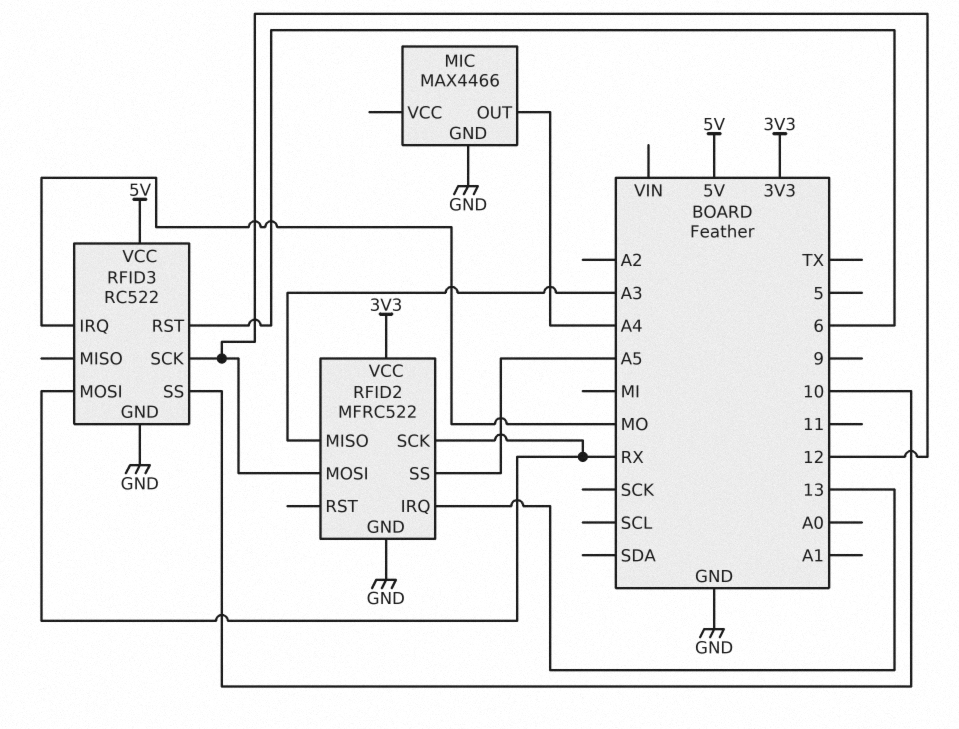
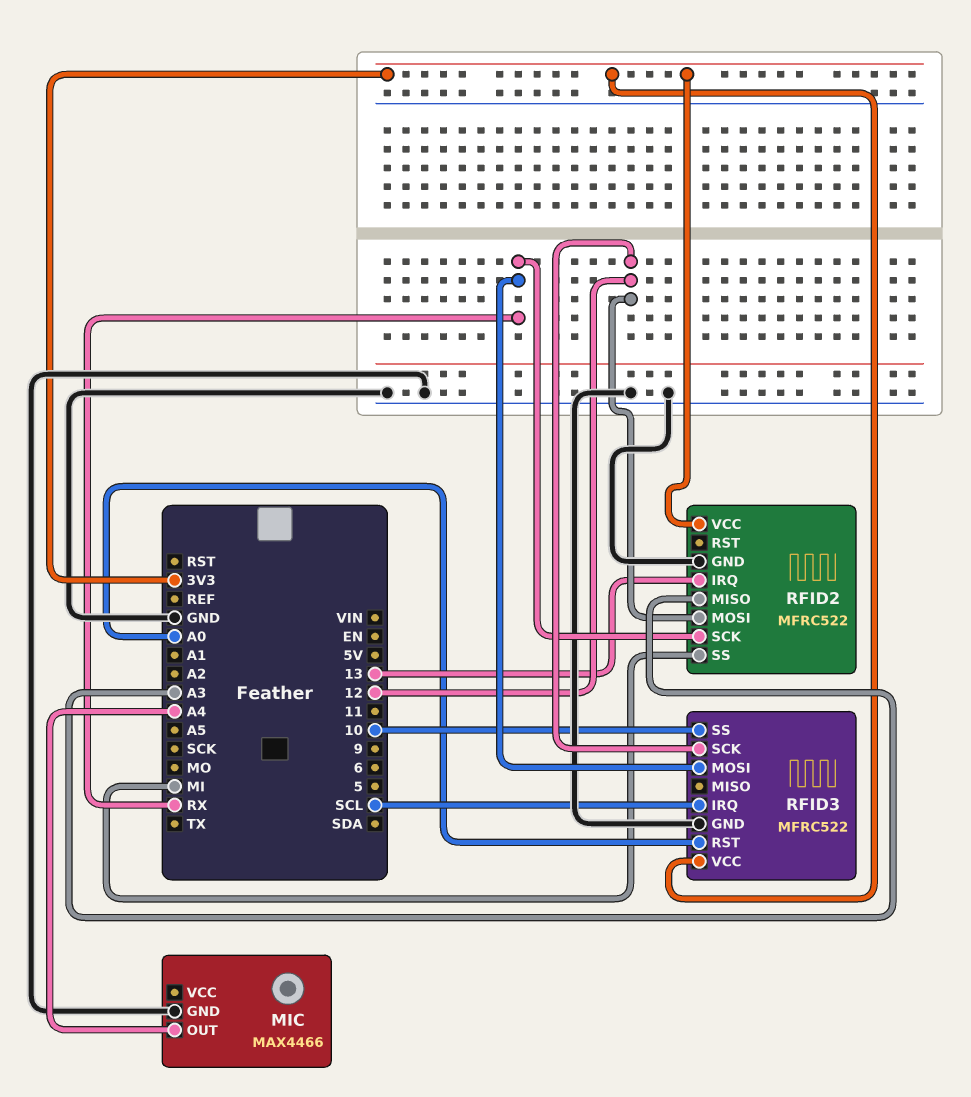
RFID2 pin SS: A5 -> MI
RFID3: RC522 -> MFRC522
RFID3 pin IRQ: MO -> SCL
RFID3 pin RST: 6 -> A0
RFID3 pin VCC: 5V -> 3V3

